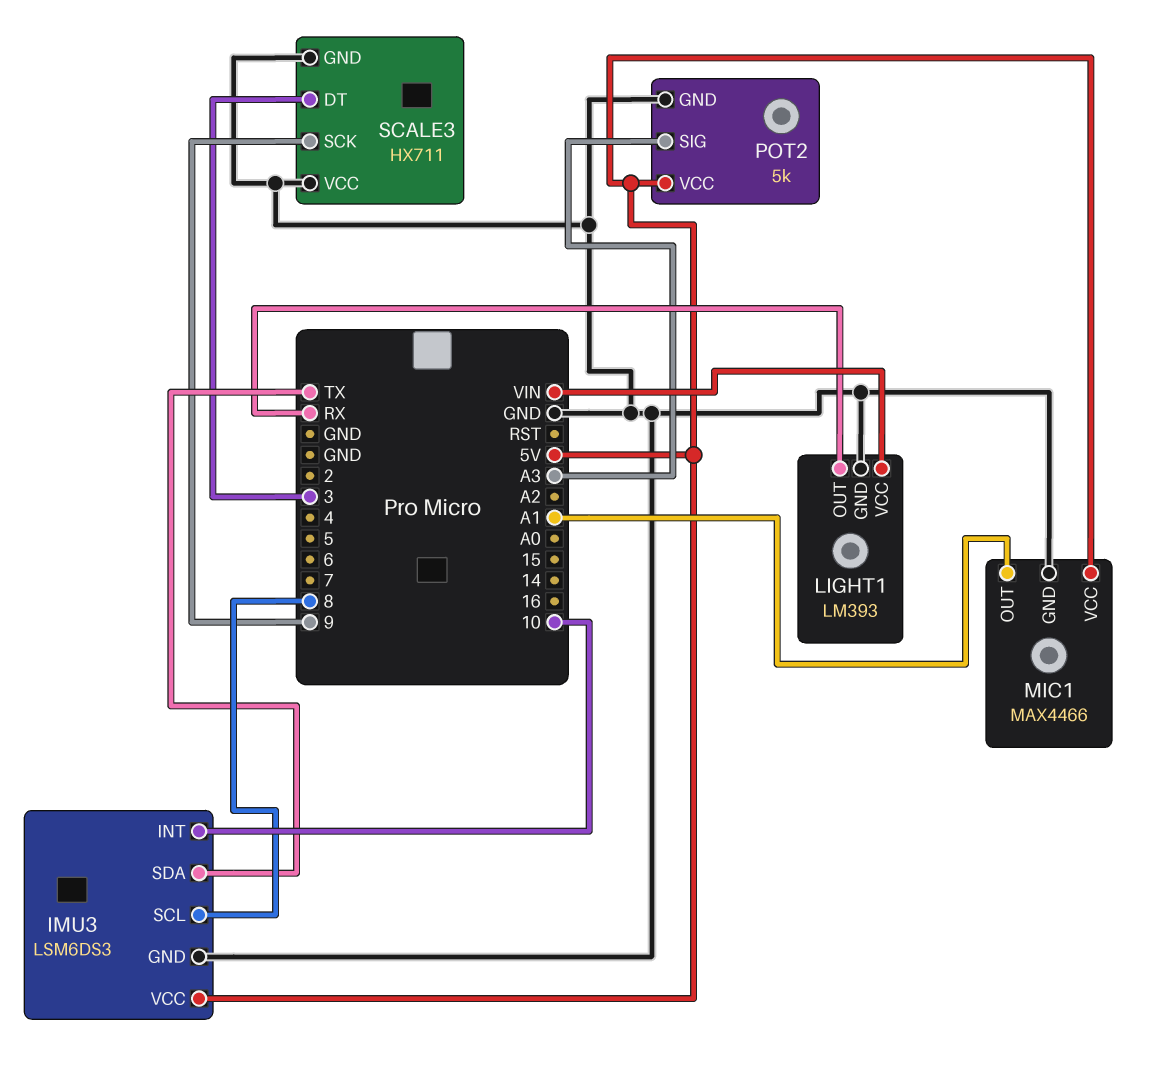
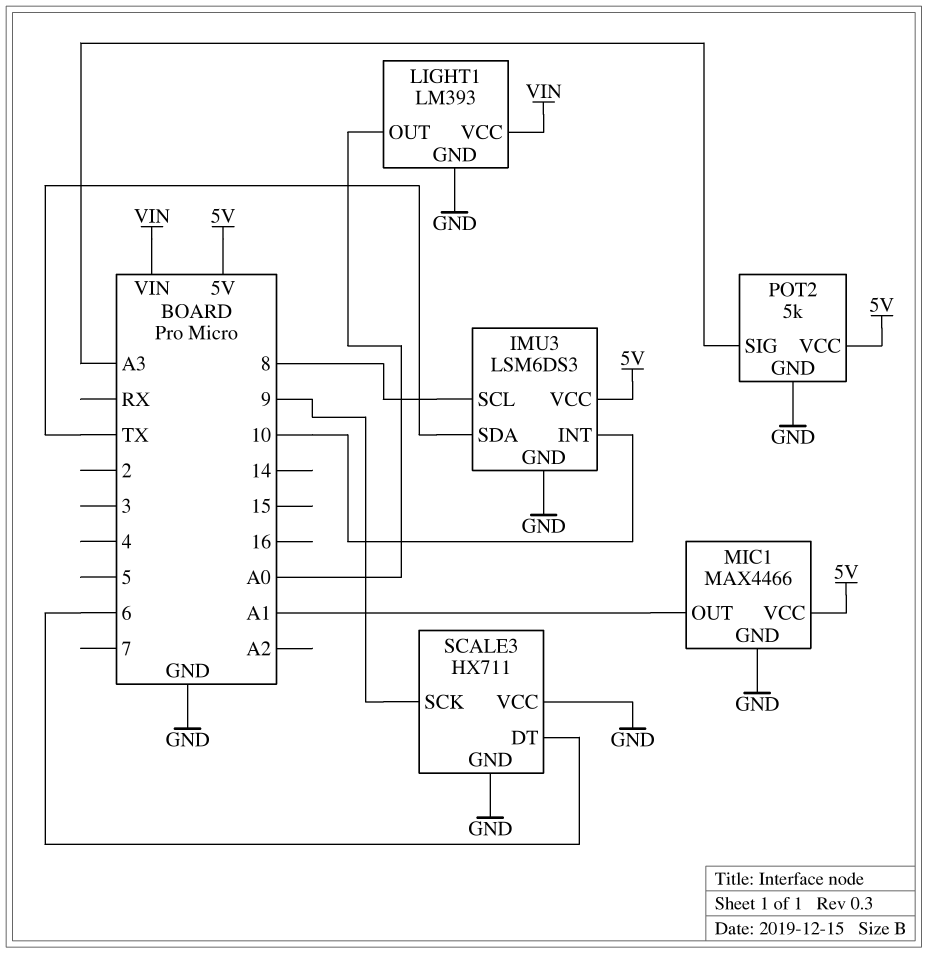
LIGHT1 pin OUT: RX -> A0
SCALE3 pin DT: 3 -> 6

